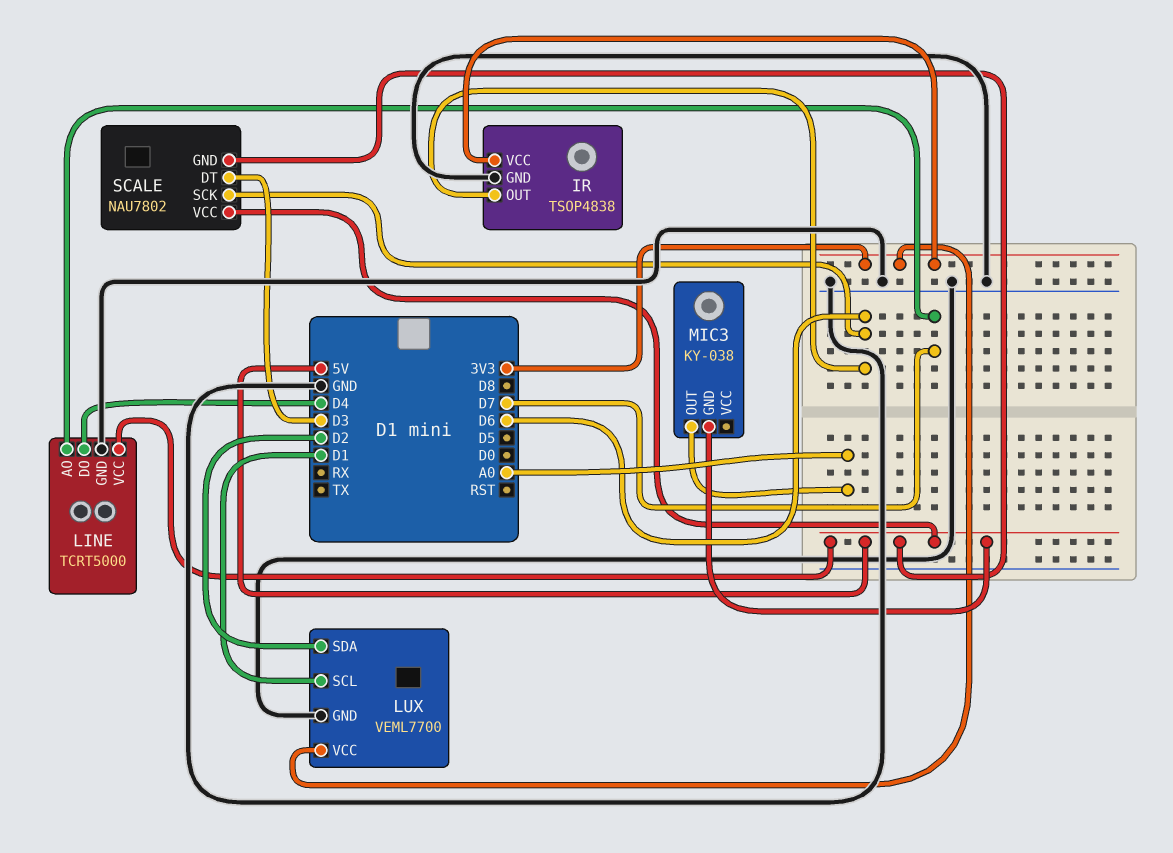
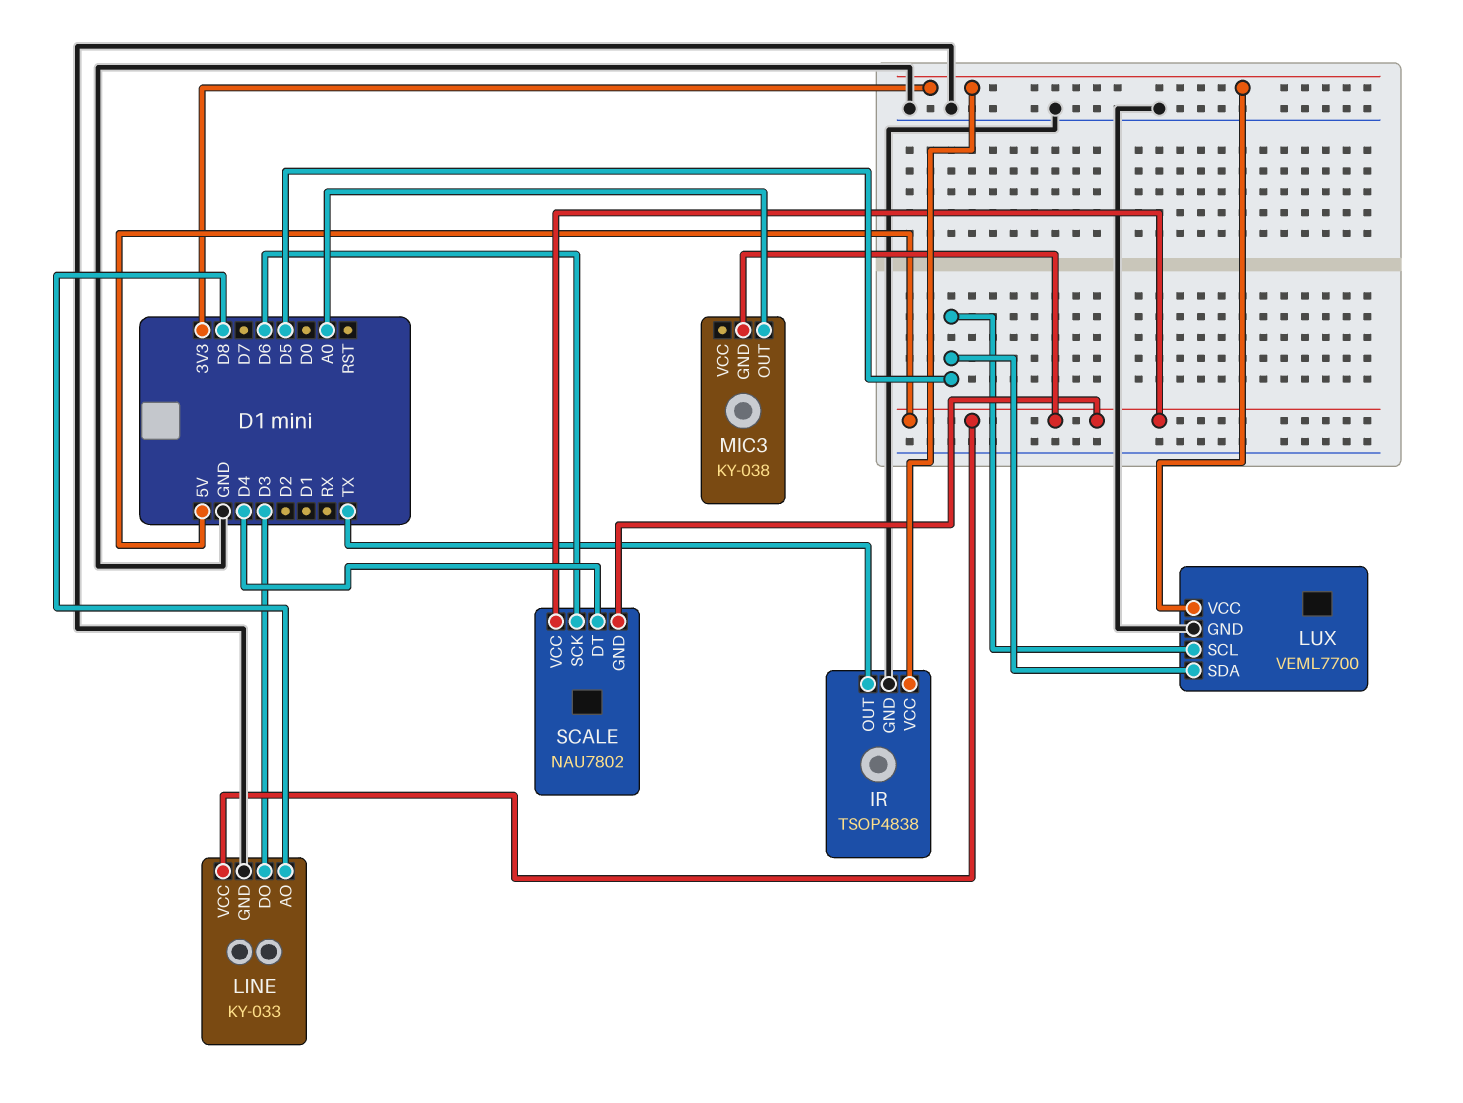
IR pin OUT: D6 -> TX
LINE: TCRT5000 -> KY-033
LINE pin AO: D7 -> D8
LINE pin DO: D4 -> D3
LUX pin SCL: D1 -> D5
LUX pin SDA: D2 -> D5
SCALE pin DT: D3 -> D4

